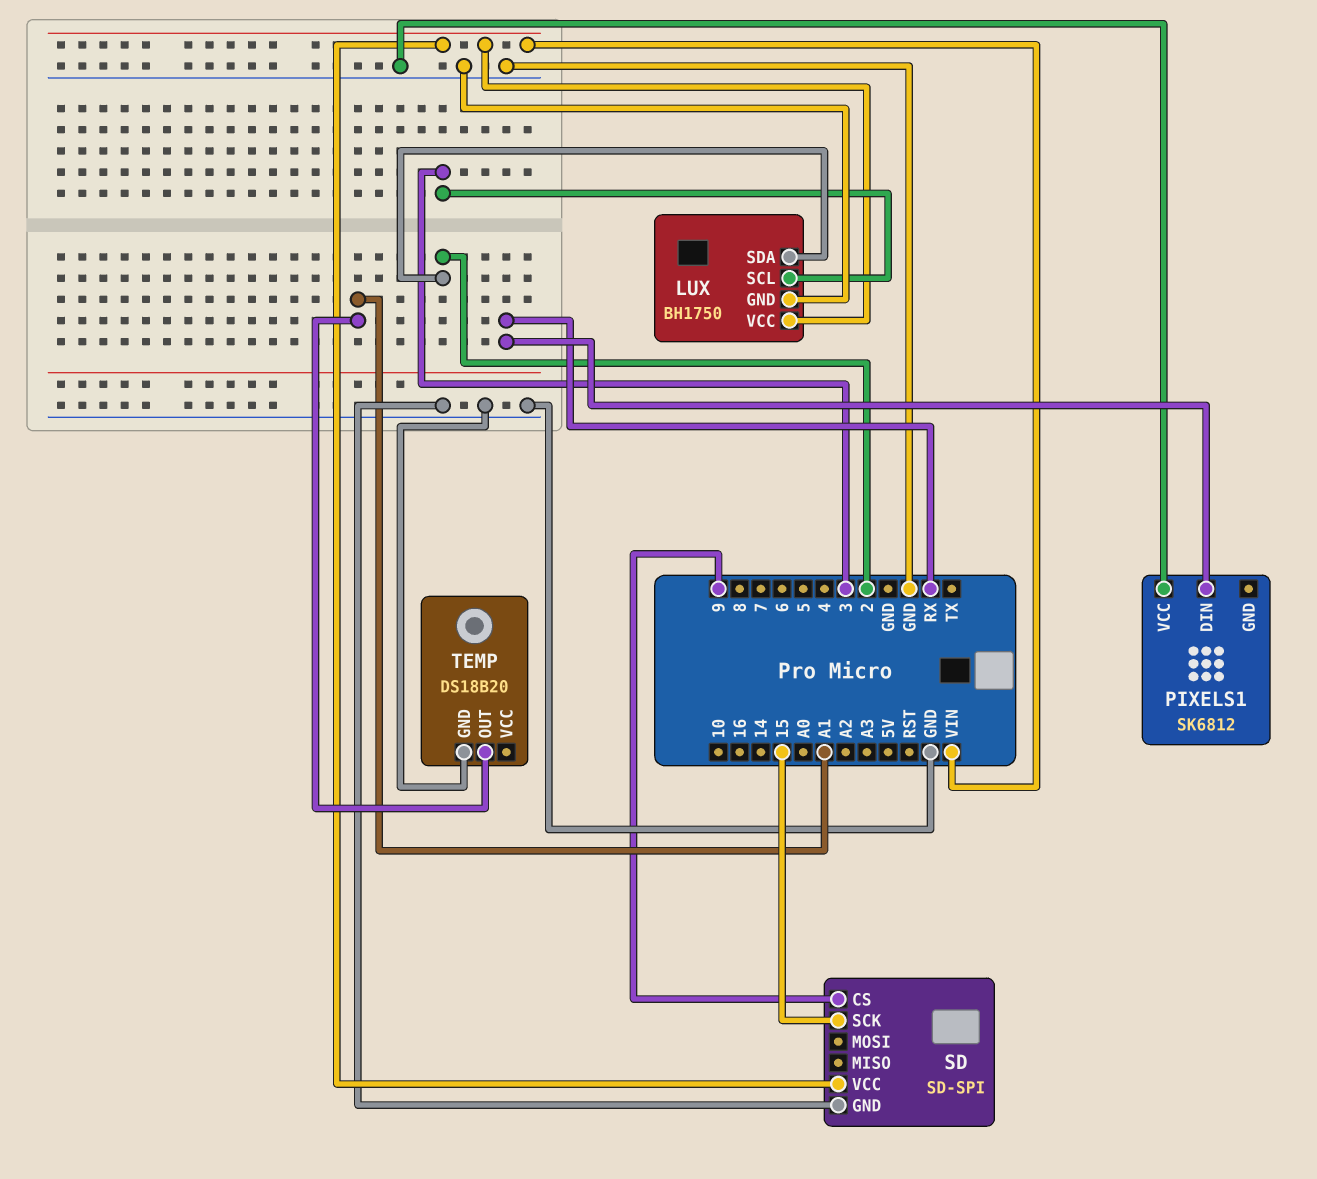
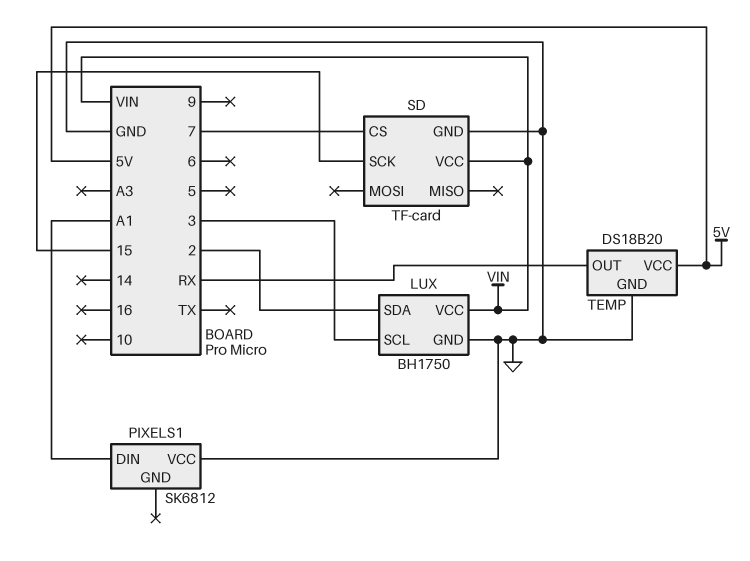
PIXELS1 pin DIN: RX -> A1
SD: SD-SPI -> TF-card
SD pin CS: 9 -> 7
TEMP pin OUT: A1 -> RX
TEMP pin VCC: none -> 5V

